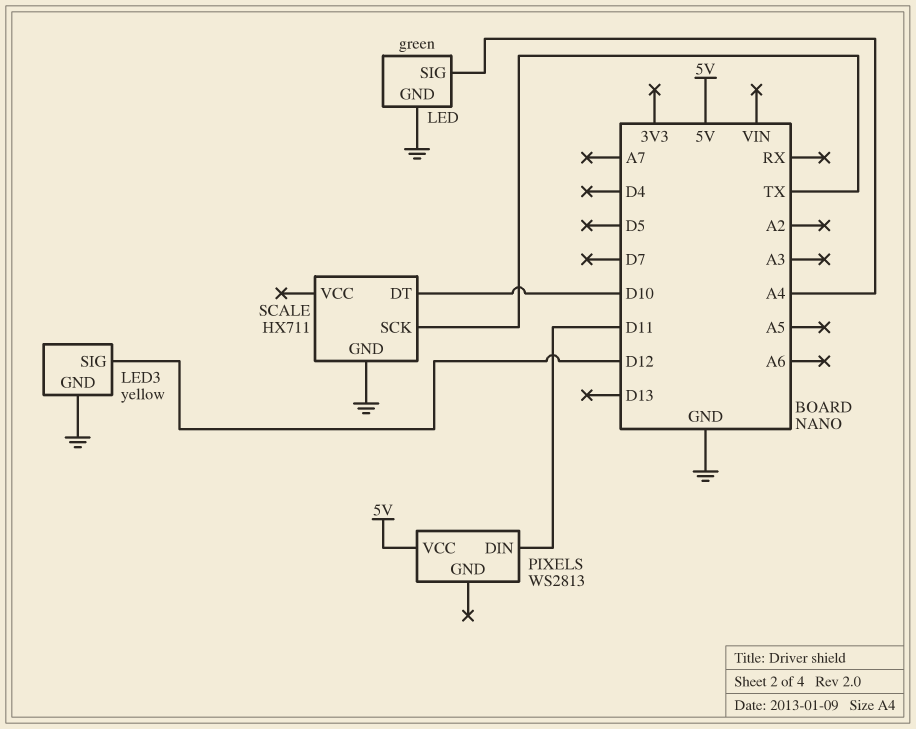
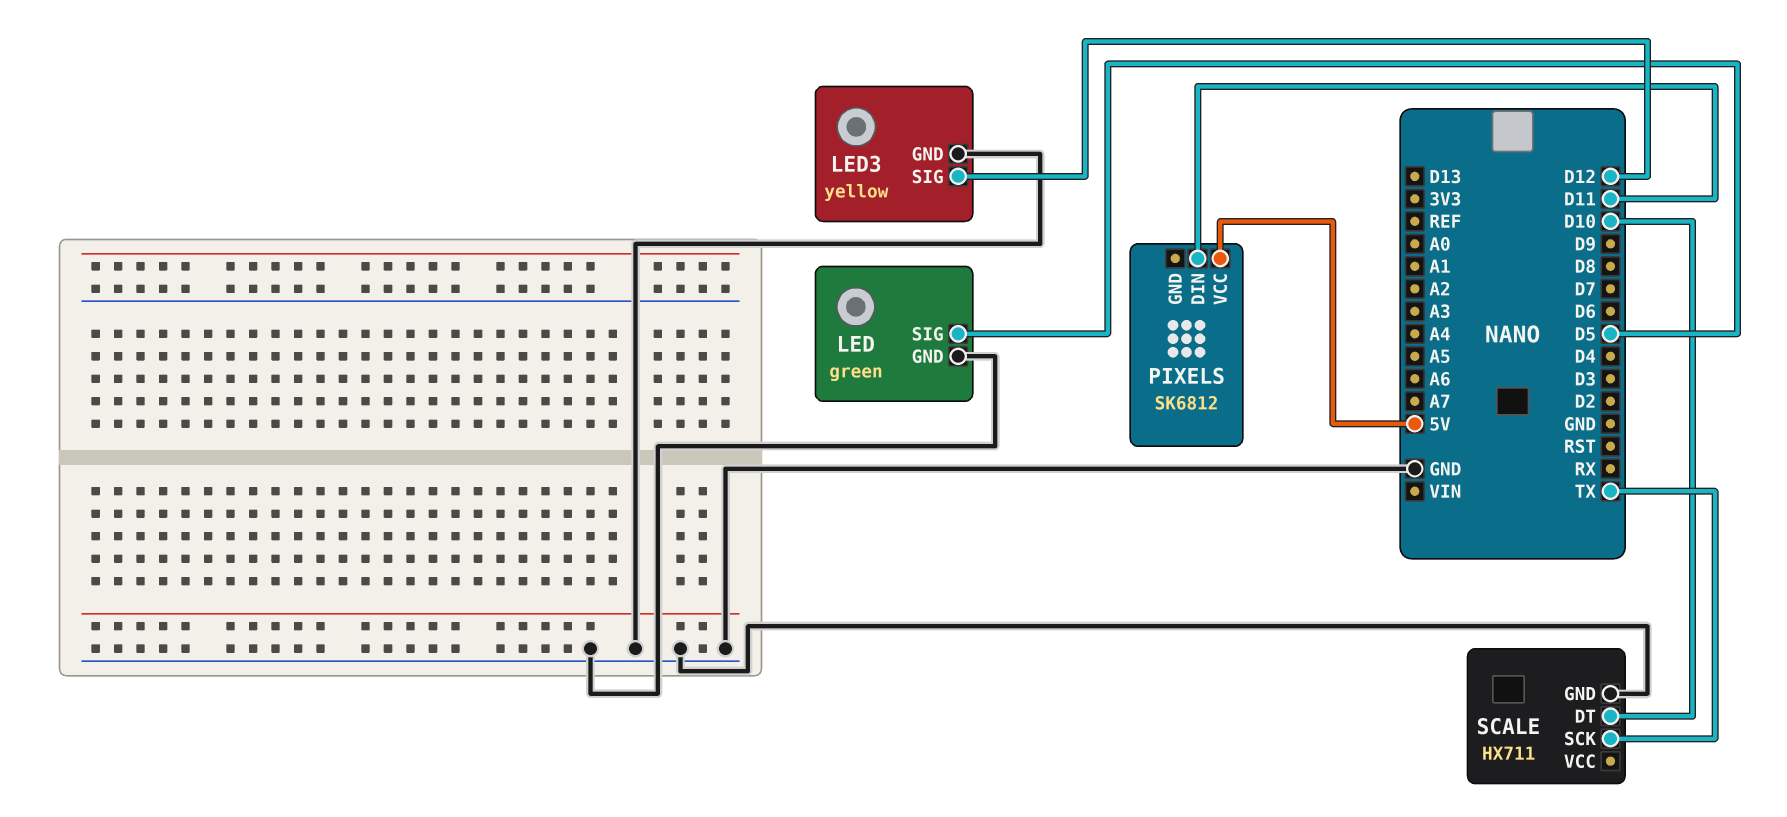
LED pin SIG: A4 -> D5
PIXELS: WS2813 -> SK6812

